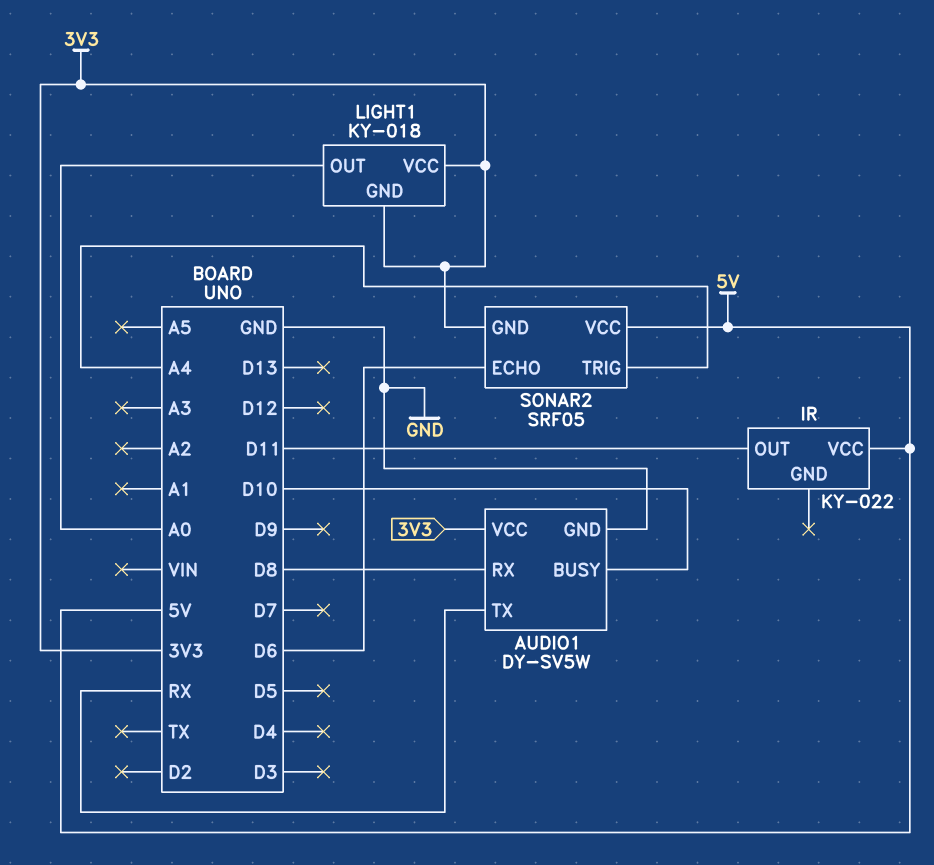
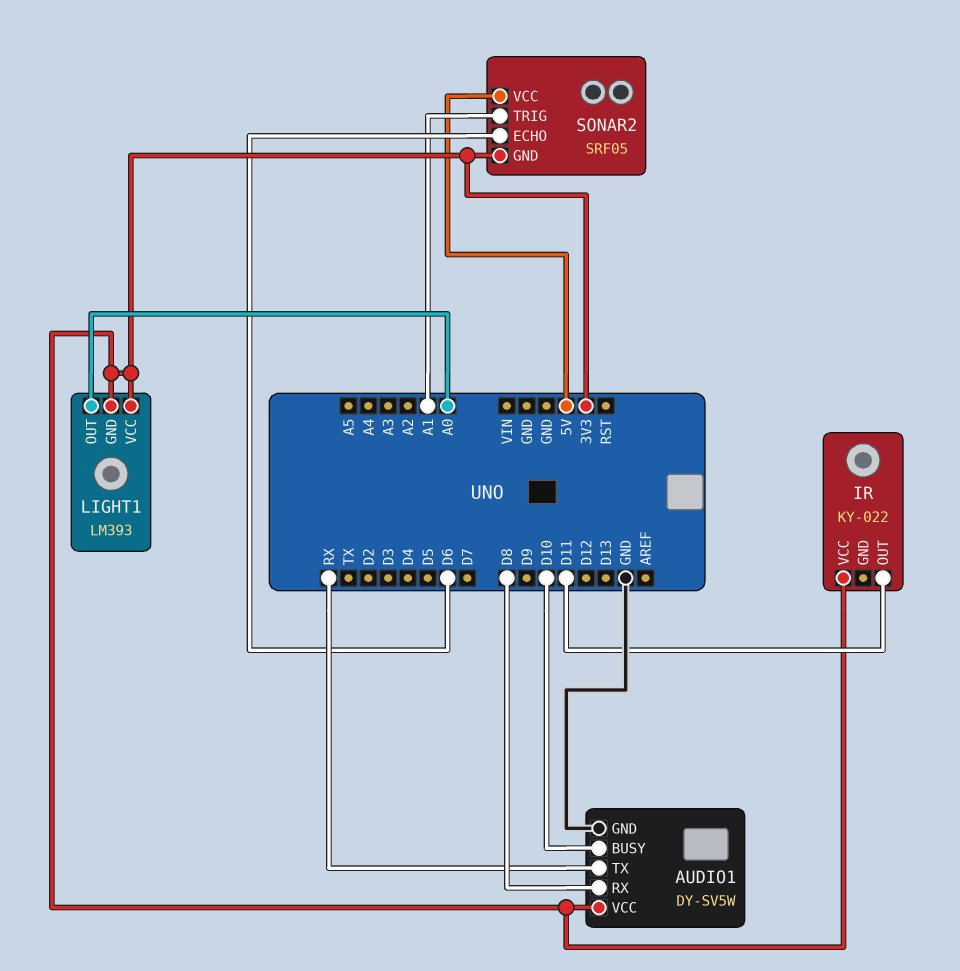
IR pin VCC: 5V -> 3V3
LIGHT1: KY-018 -> LM393
SONAR2 pin TRIG: A4 -> A1

